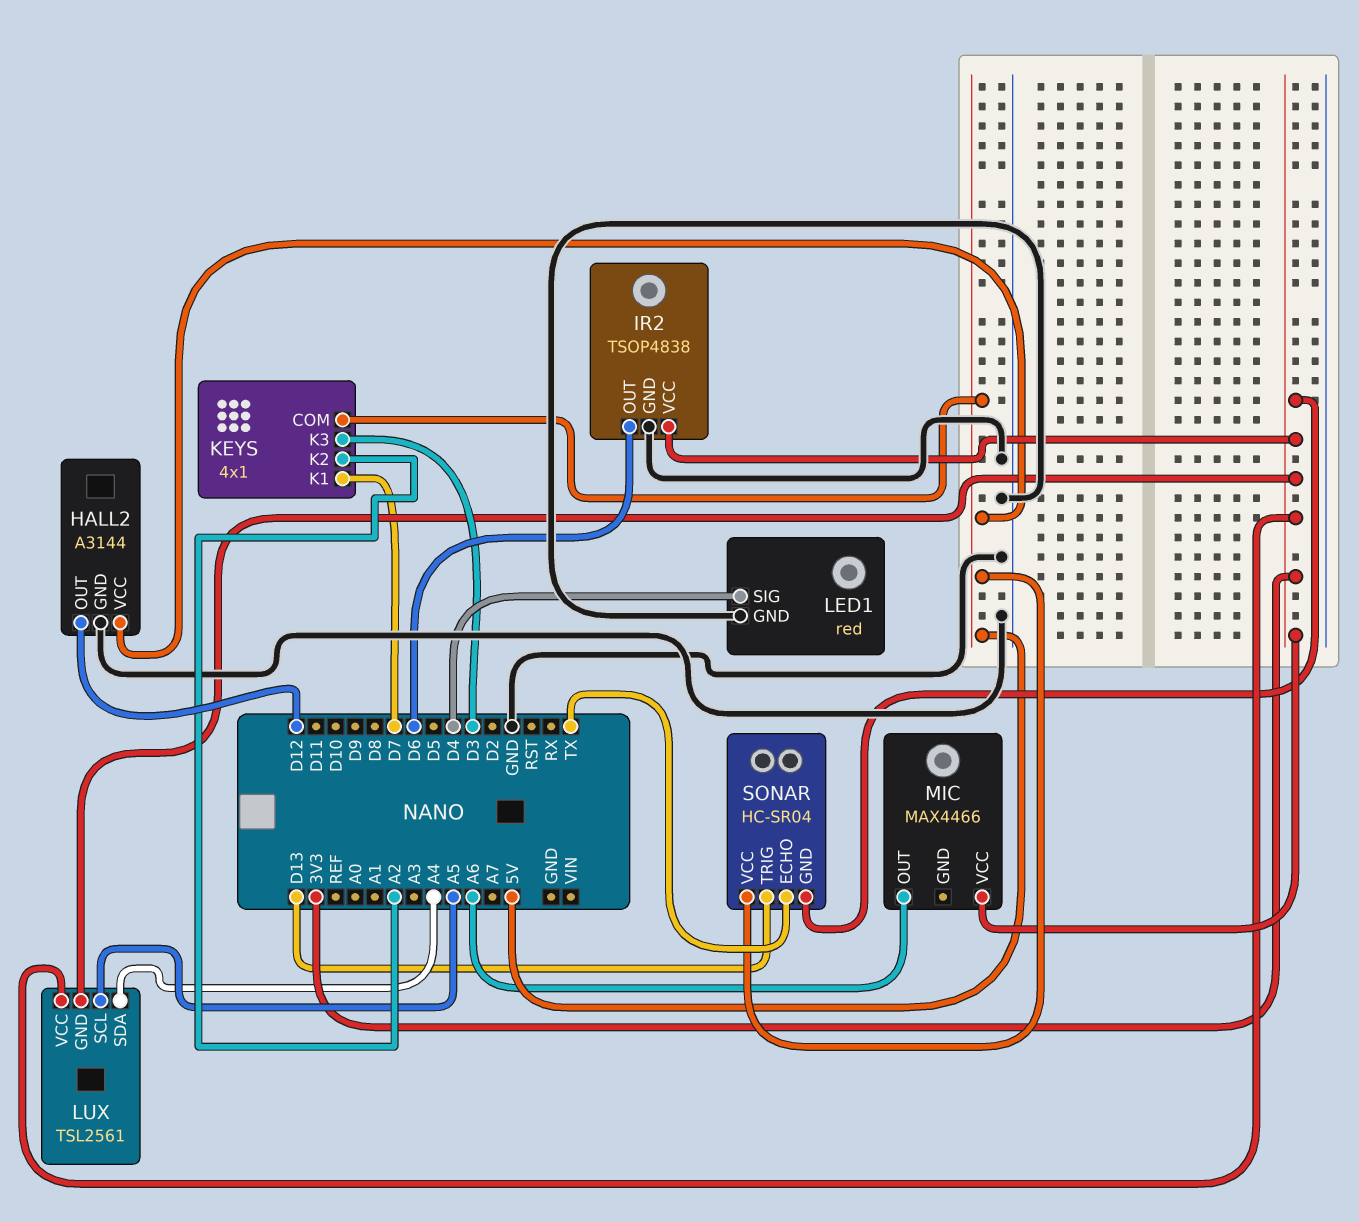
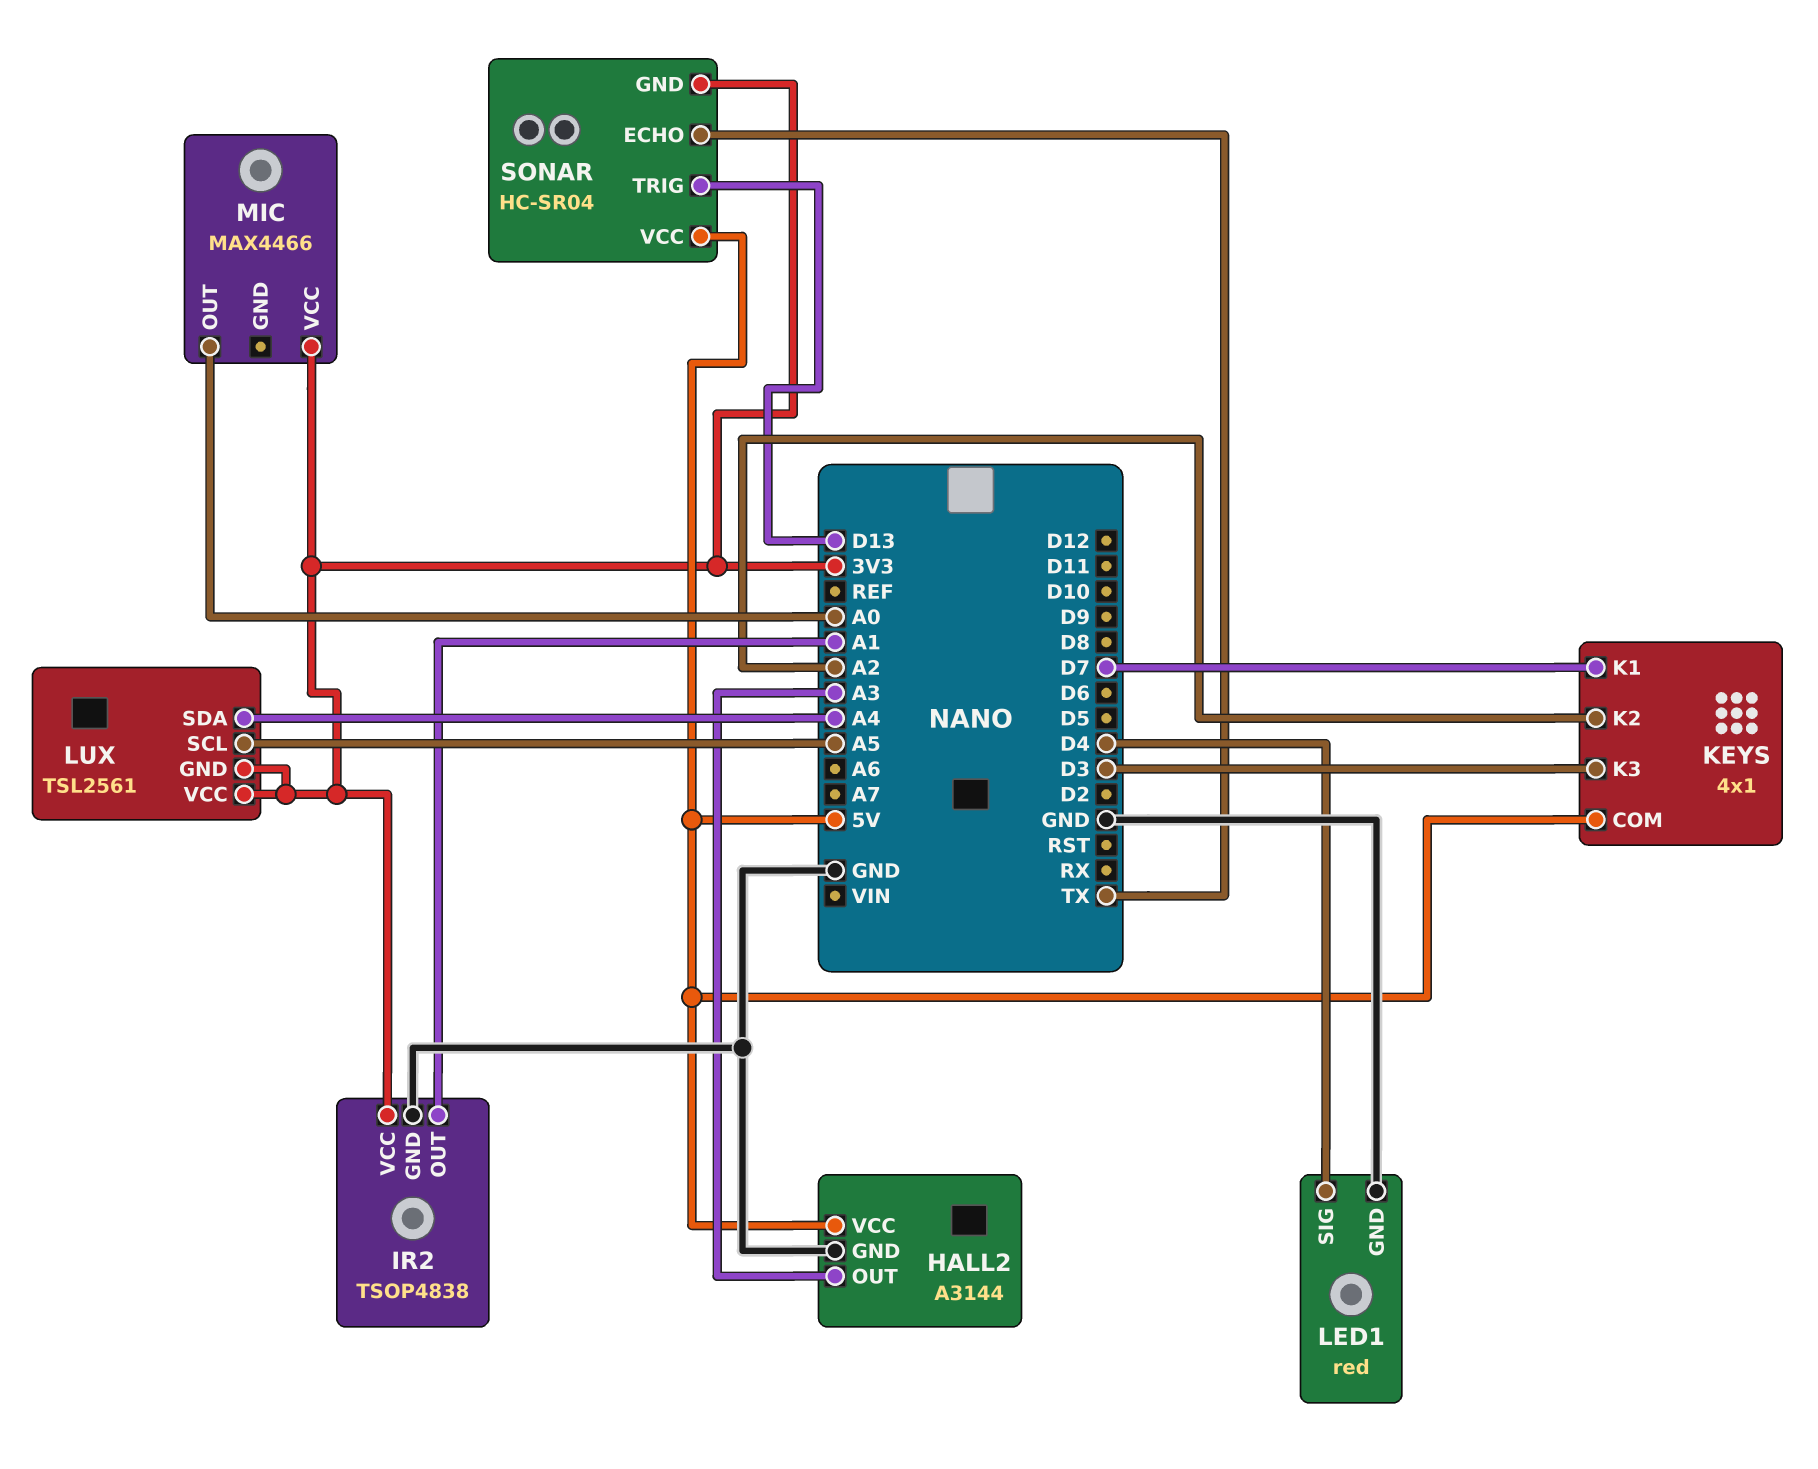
HALL2 pin OUT: D12 -> A3
IR2 pin OUT: D6 -> A1
MIC pin OUT: A6 -> A0

